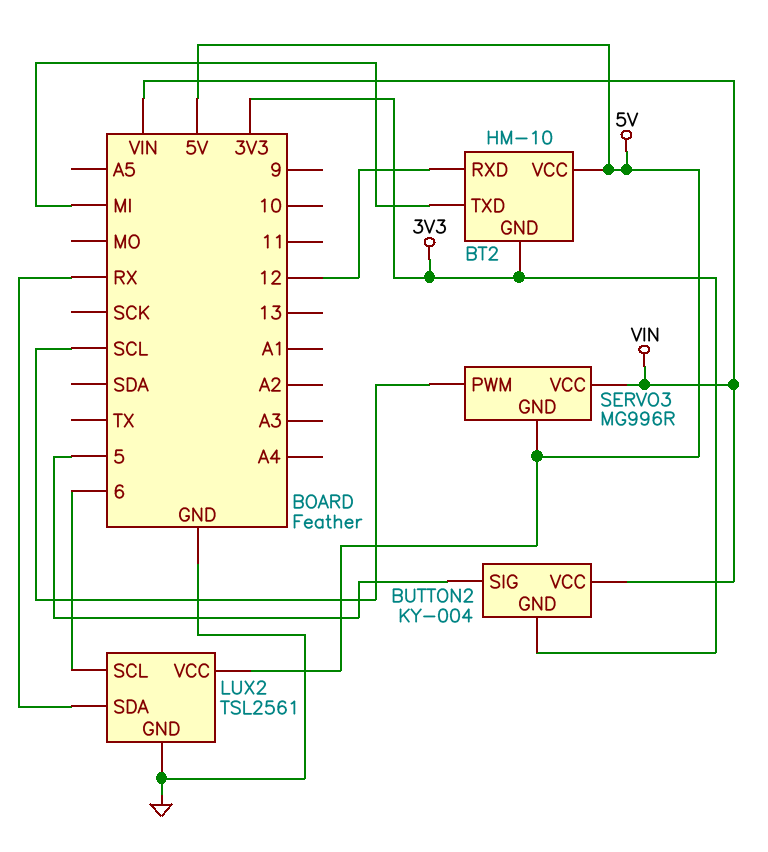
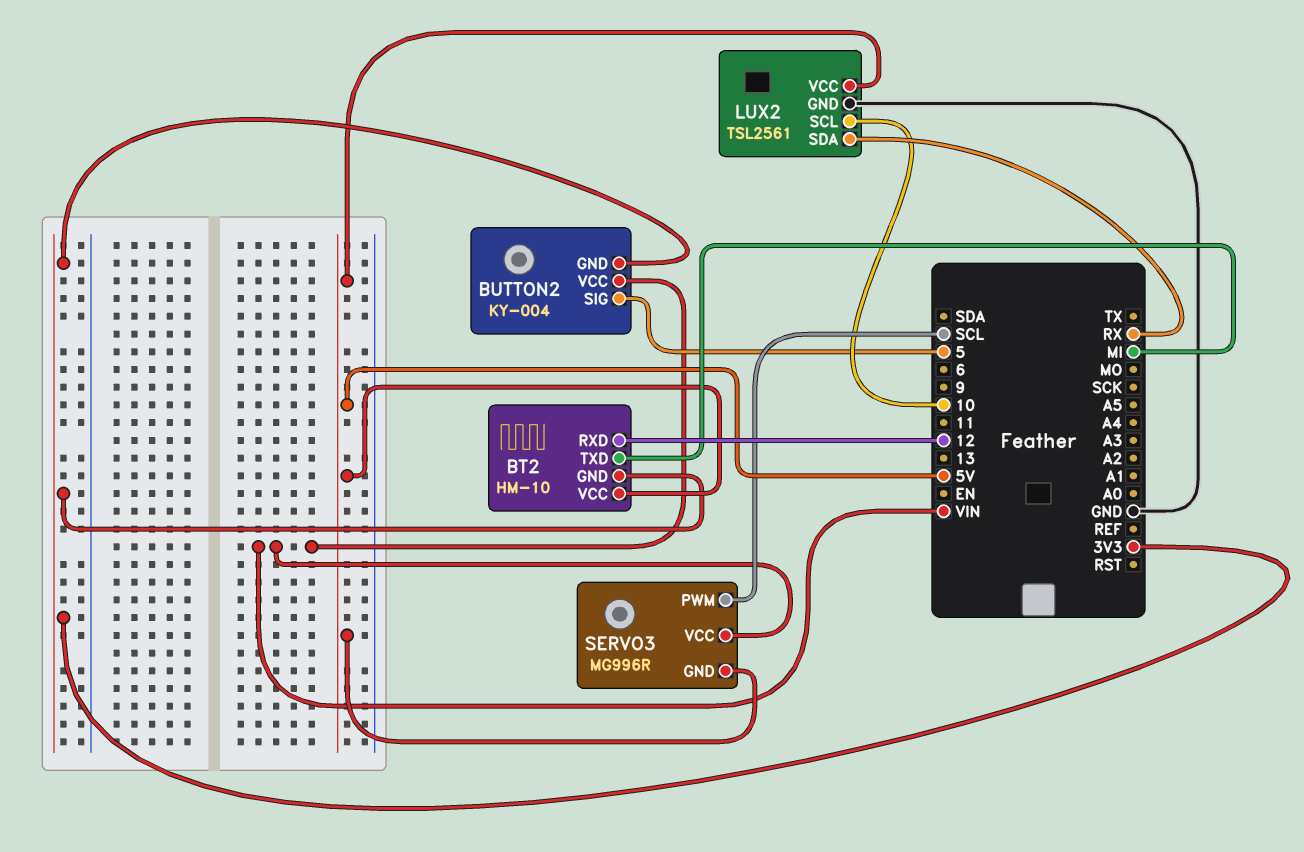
LUX2 pin SCL: 6 -> 10

